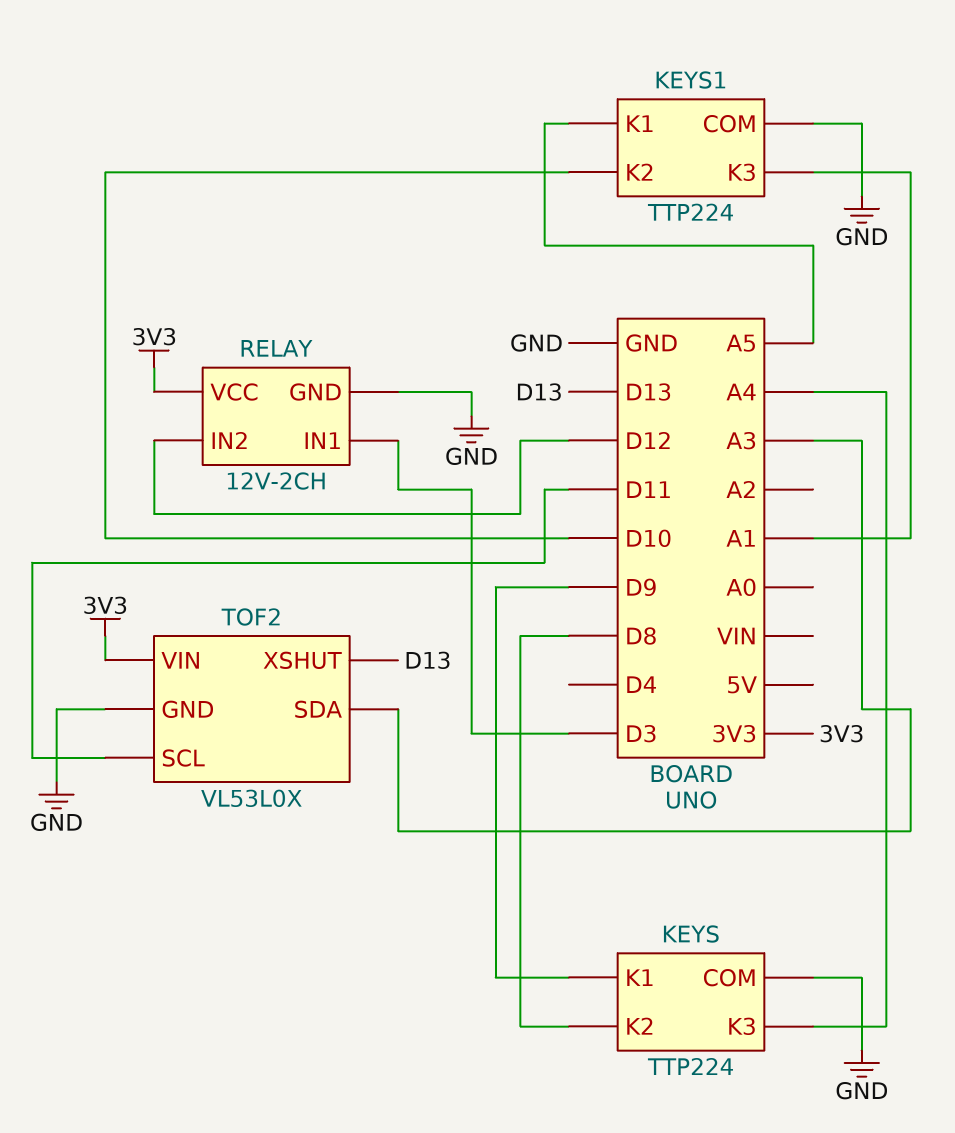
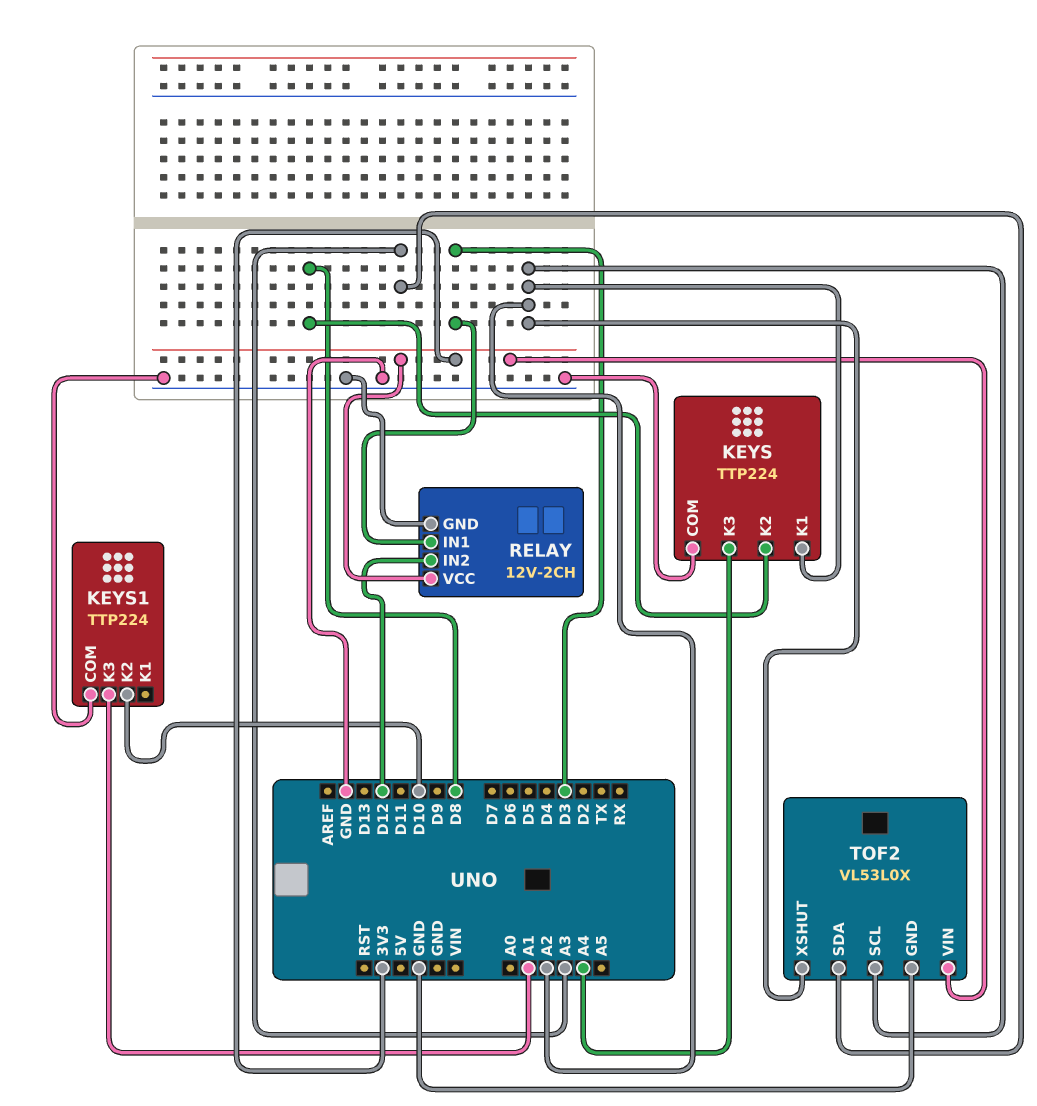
KEYS pin K1: D9 -> A2
KEYS1 pin K1: A5 -> none
TOF2 pin SCL: D11 -> A2
TOF2 pin XSHUT: D13 -> A2

